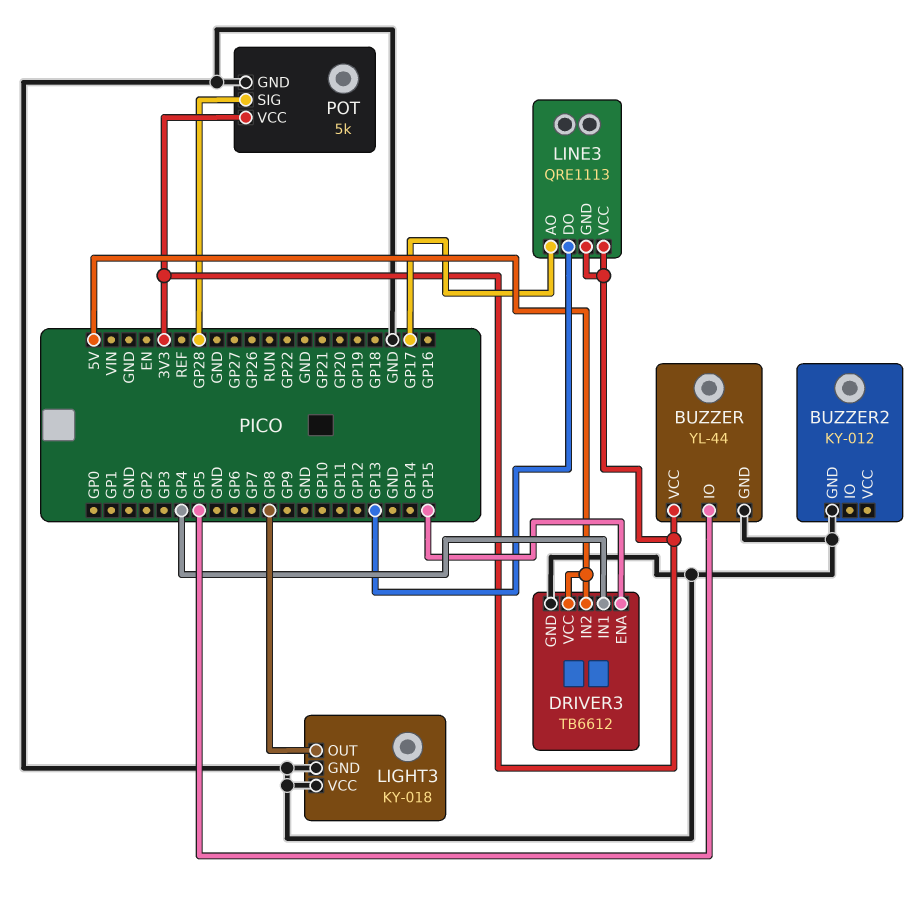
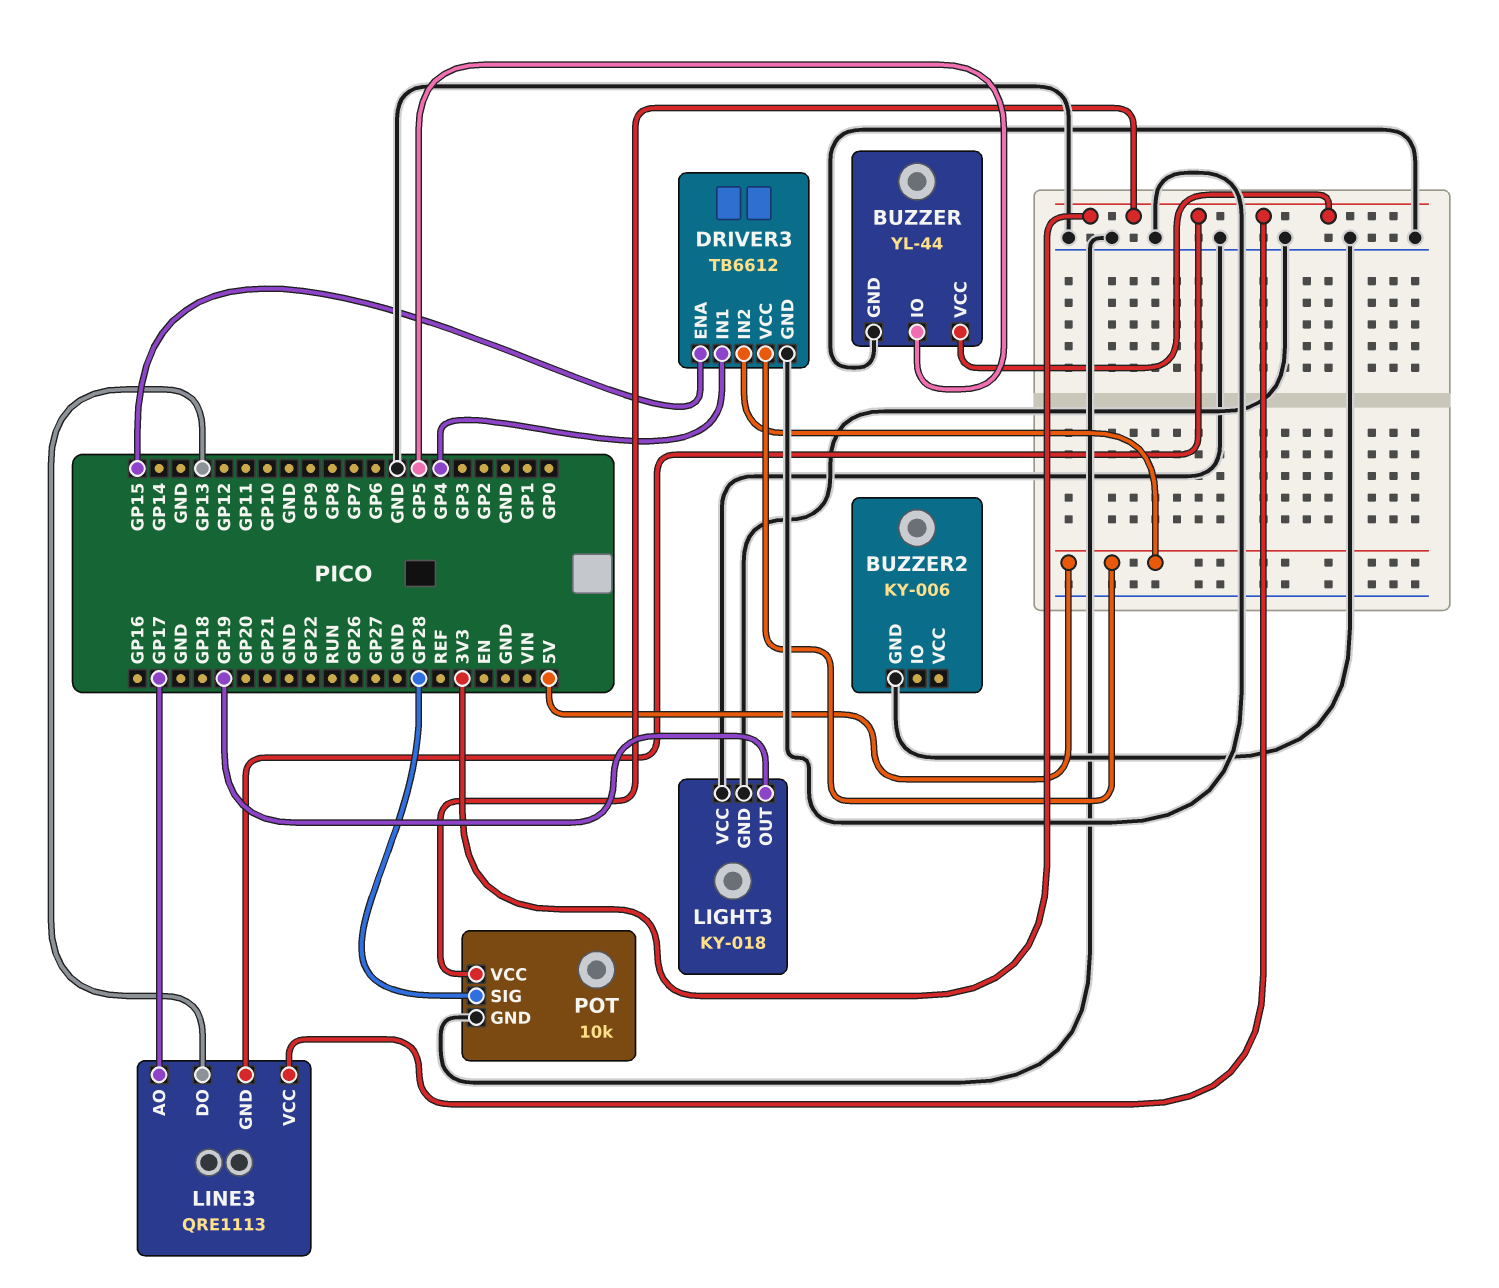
BUZZER2: KY-012 -> KY-006
LIGHT3 pin OUT: GP8 -> GP19
POT: 5k -> 10k

